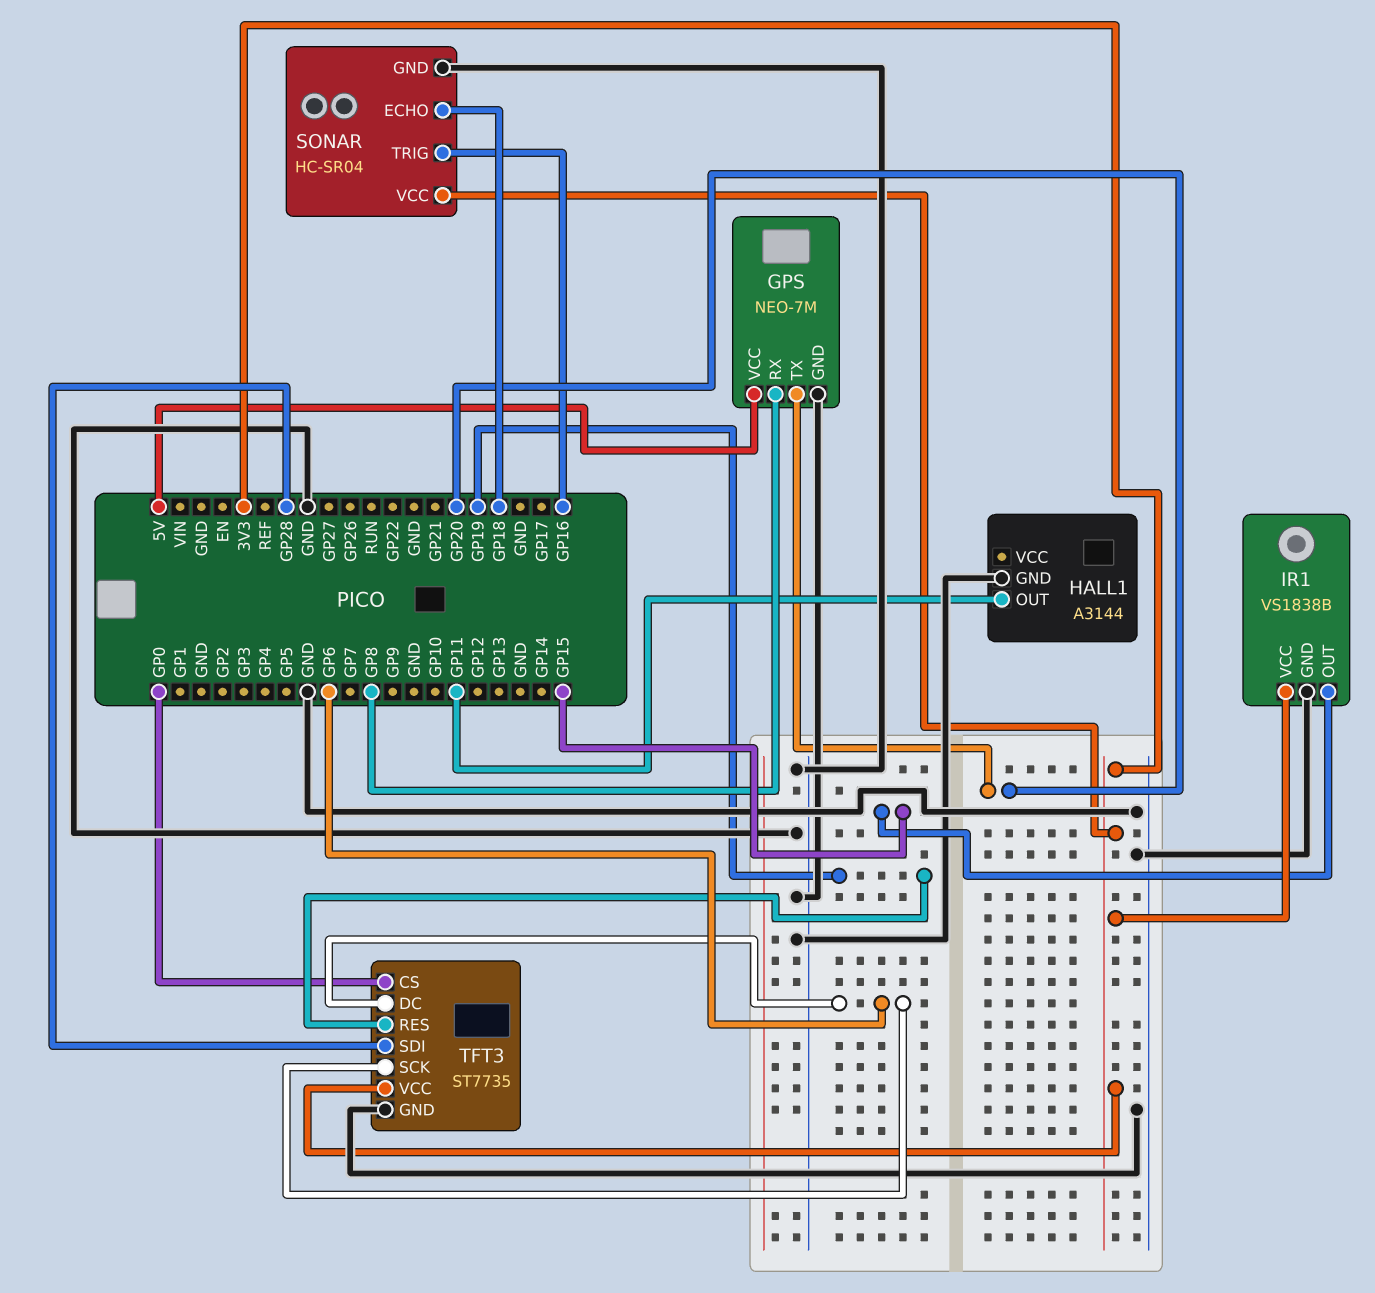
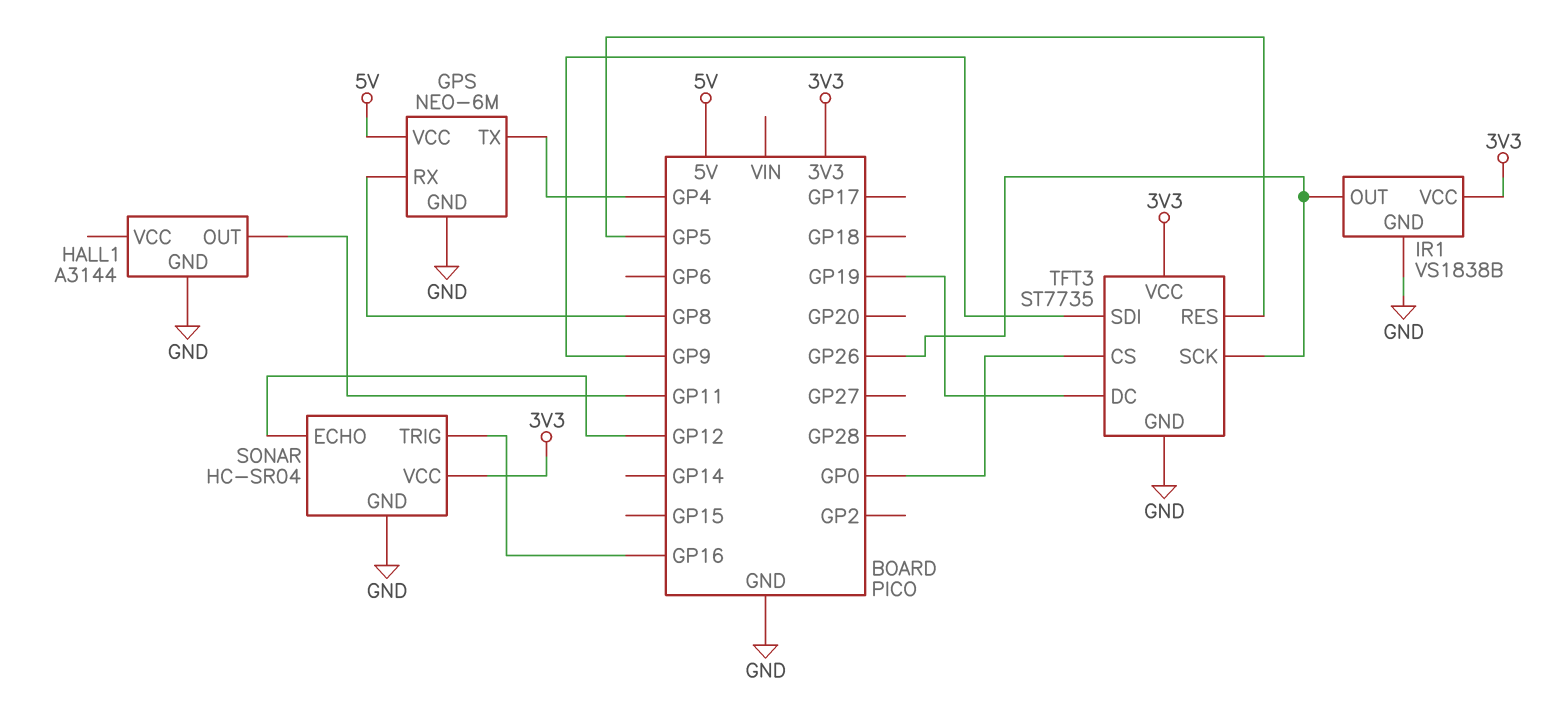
GPS: NEO-7M -> NEO-6M
GPS pin TX: GP20 -> GP4
IR1 pin OUT: GP15 -> GP26
SONAR pin ECHO: GP18 -> GP12
TFT3 pin DC: GP6 -> GP19
TFT3 pin RES: GP19 -> GP5
TFT3 pin SCK: GP6 -> GP26
TFT3 pin SDI: GP28 -> GP9

